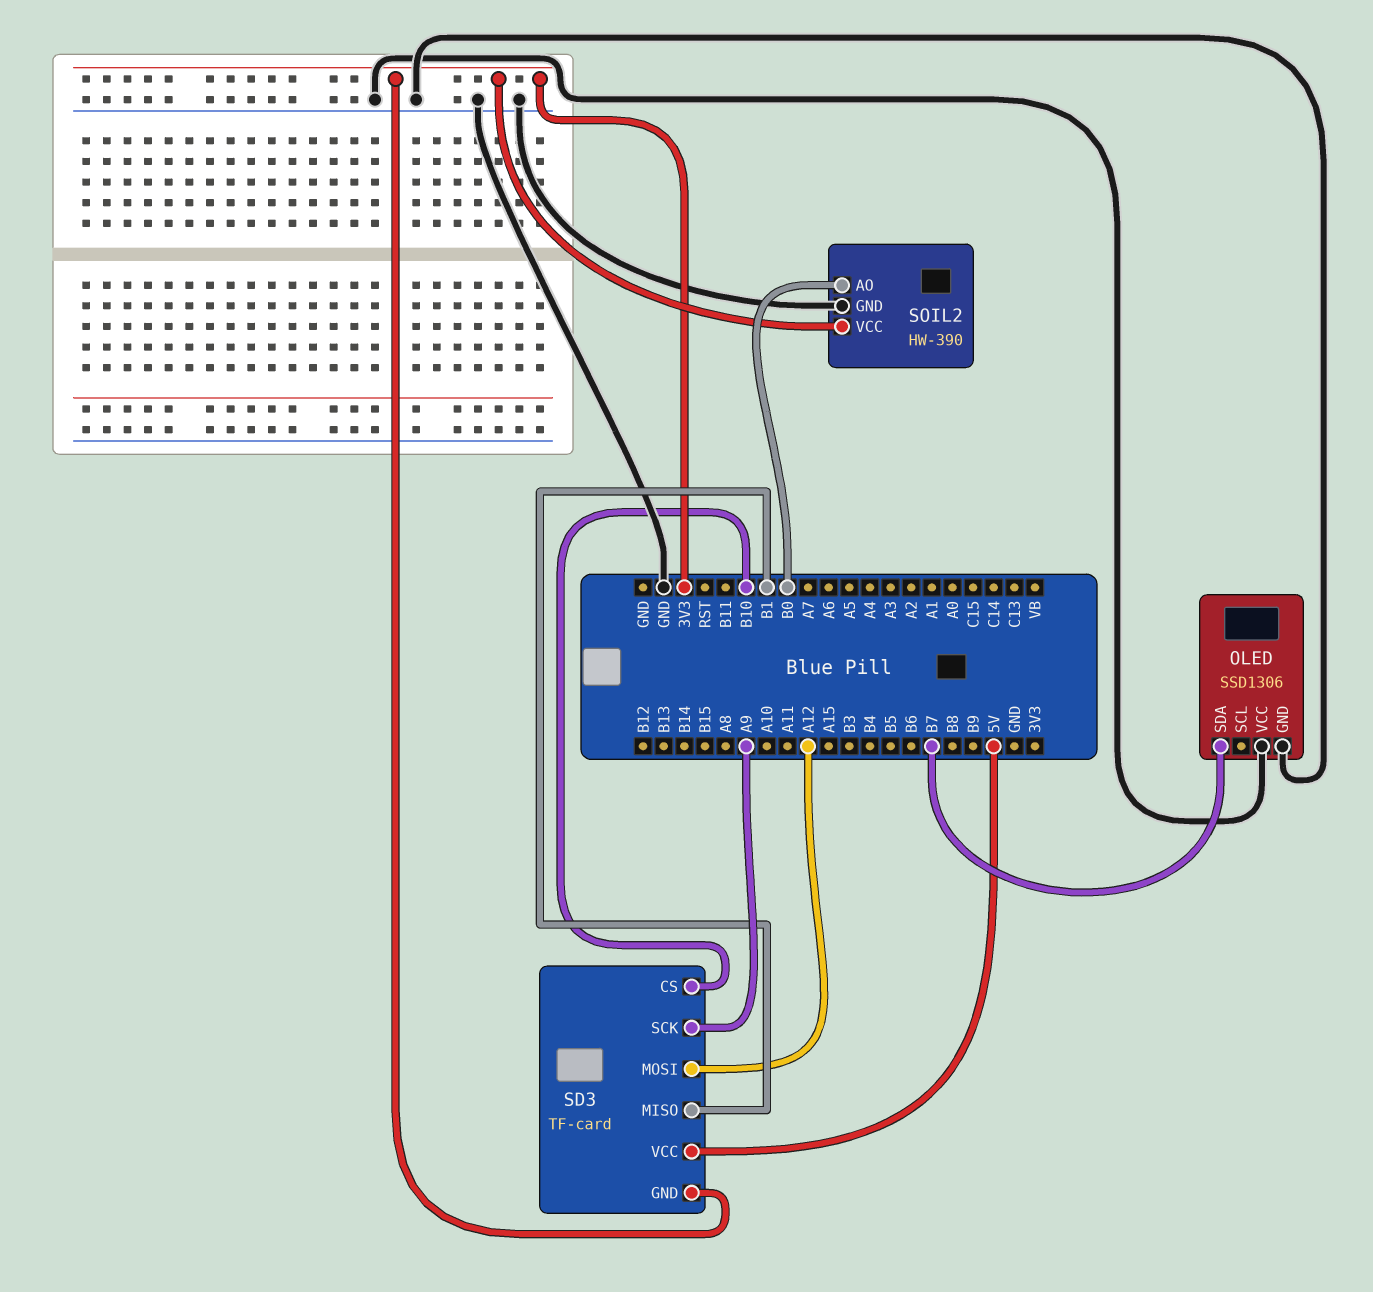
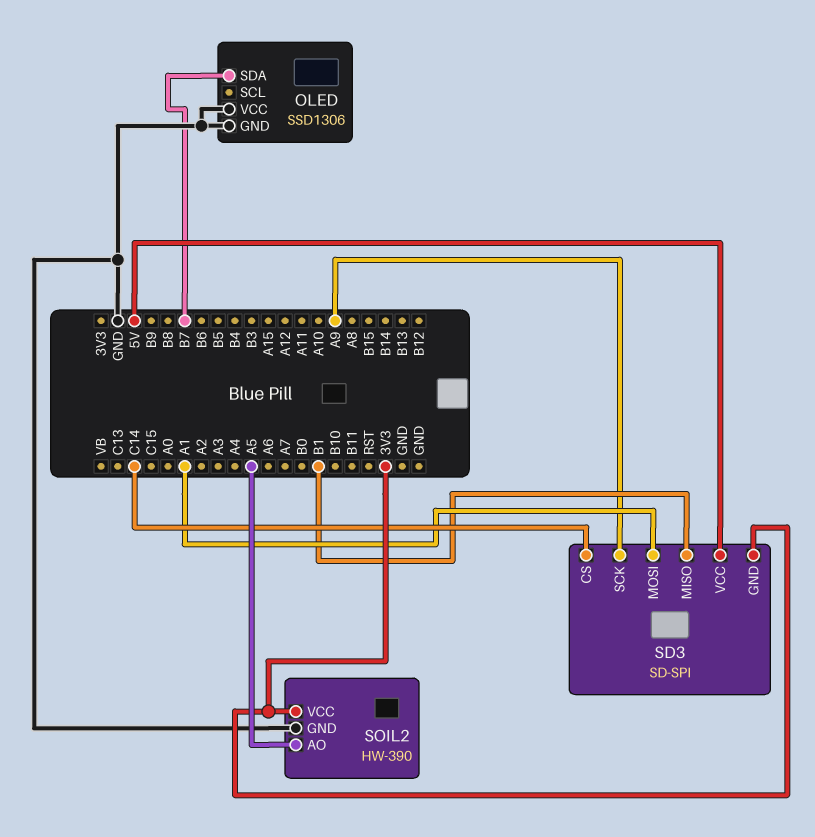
SD3: TF-card -> SD-SPI
SD3 pin CS: B10 -> C14
SD3 pin MOSI: A12 -> A1
SOIL2 pin AO: B0 -> A5

